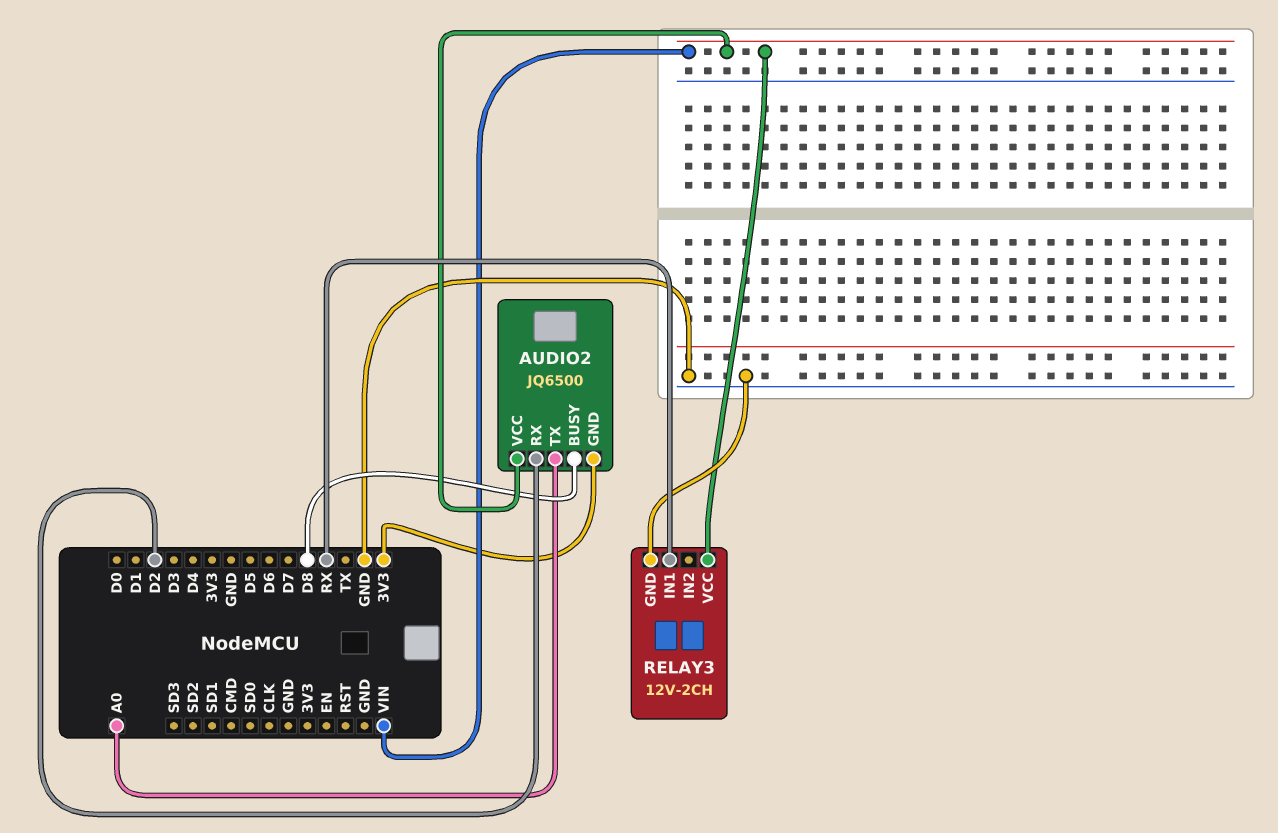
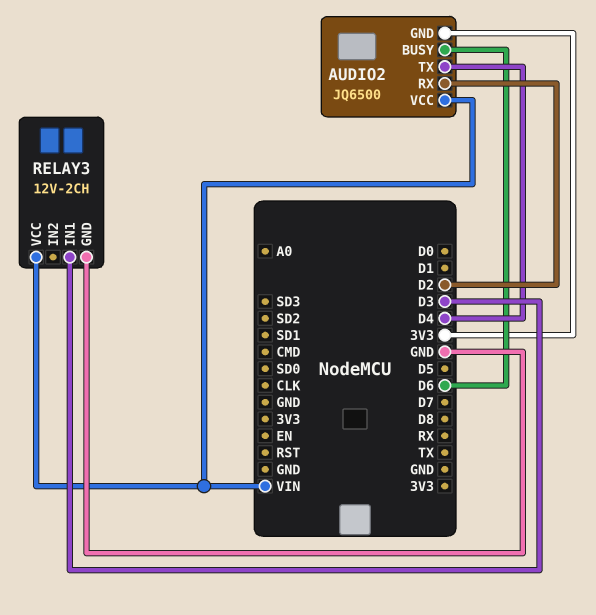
AUDIO2 pin BUSY: D8 -> D6
AUDIO2 pin TX: A0 -> D4
RELAY3 pin IN1: RX -> D3

